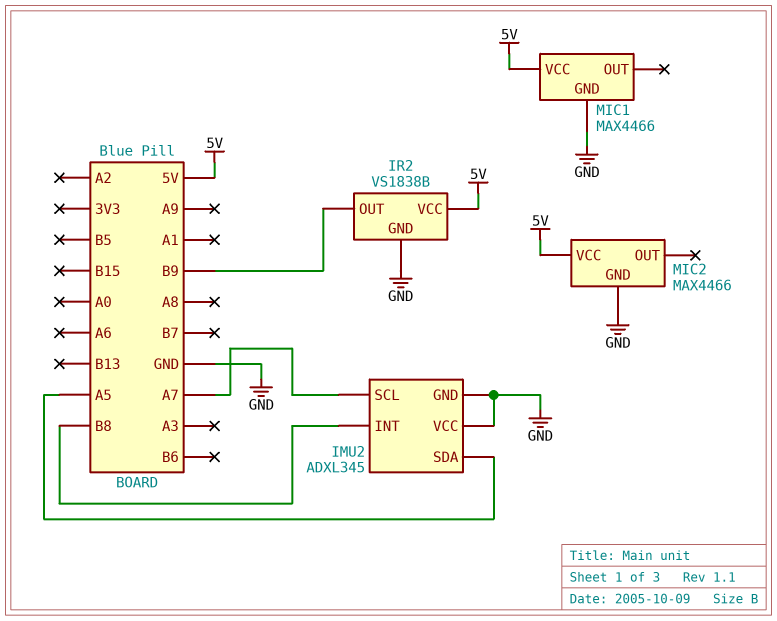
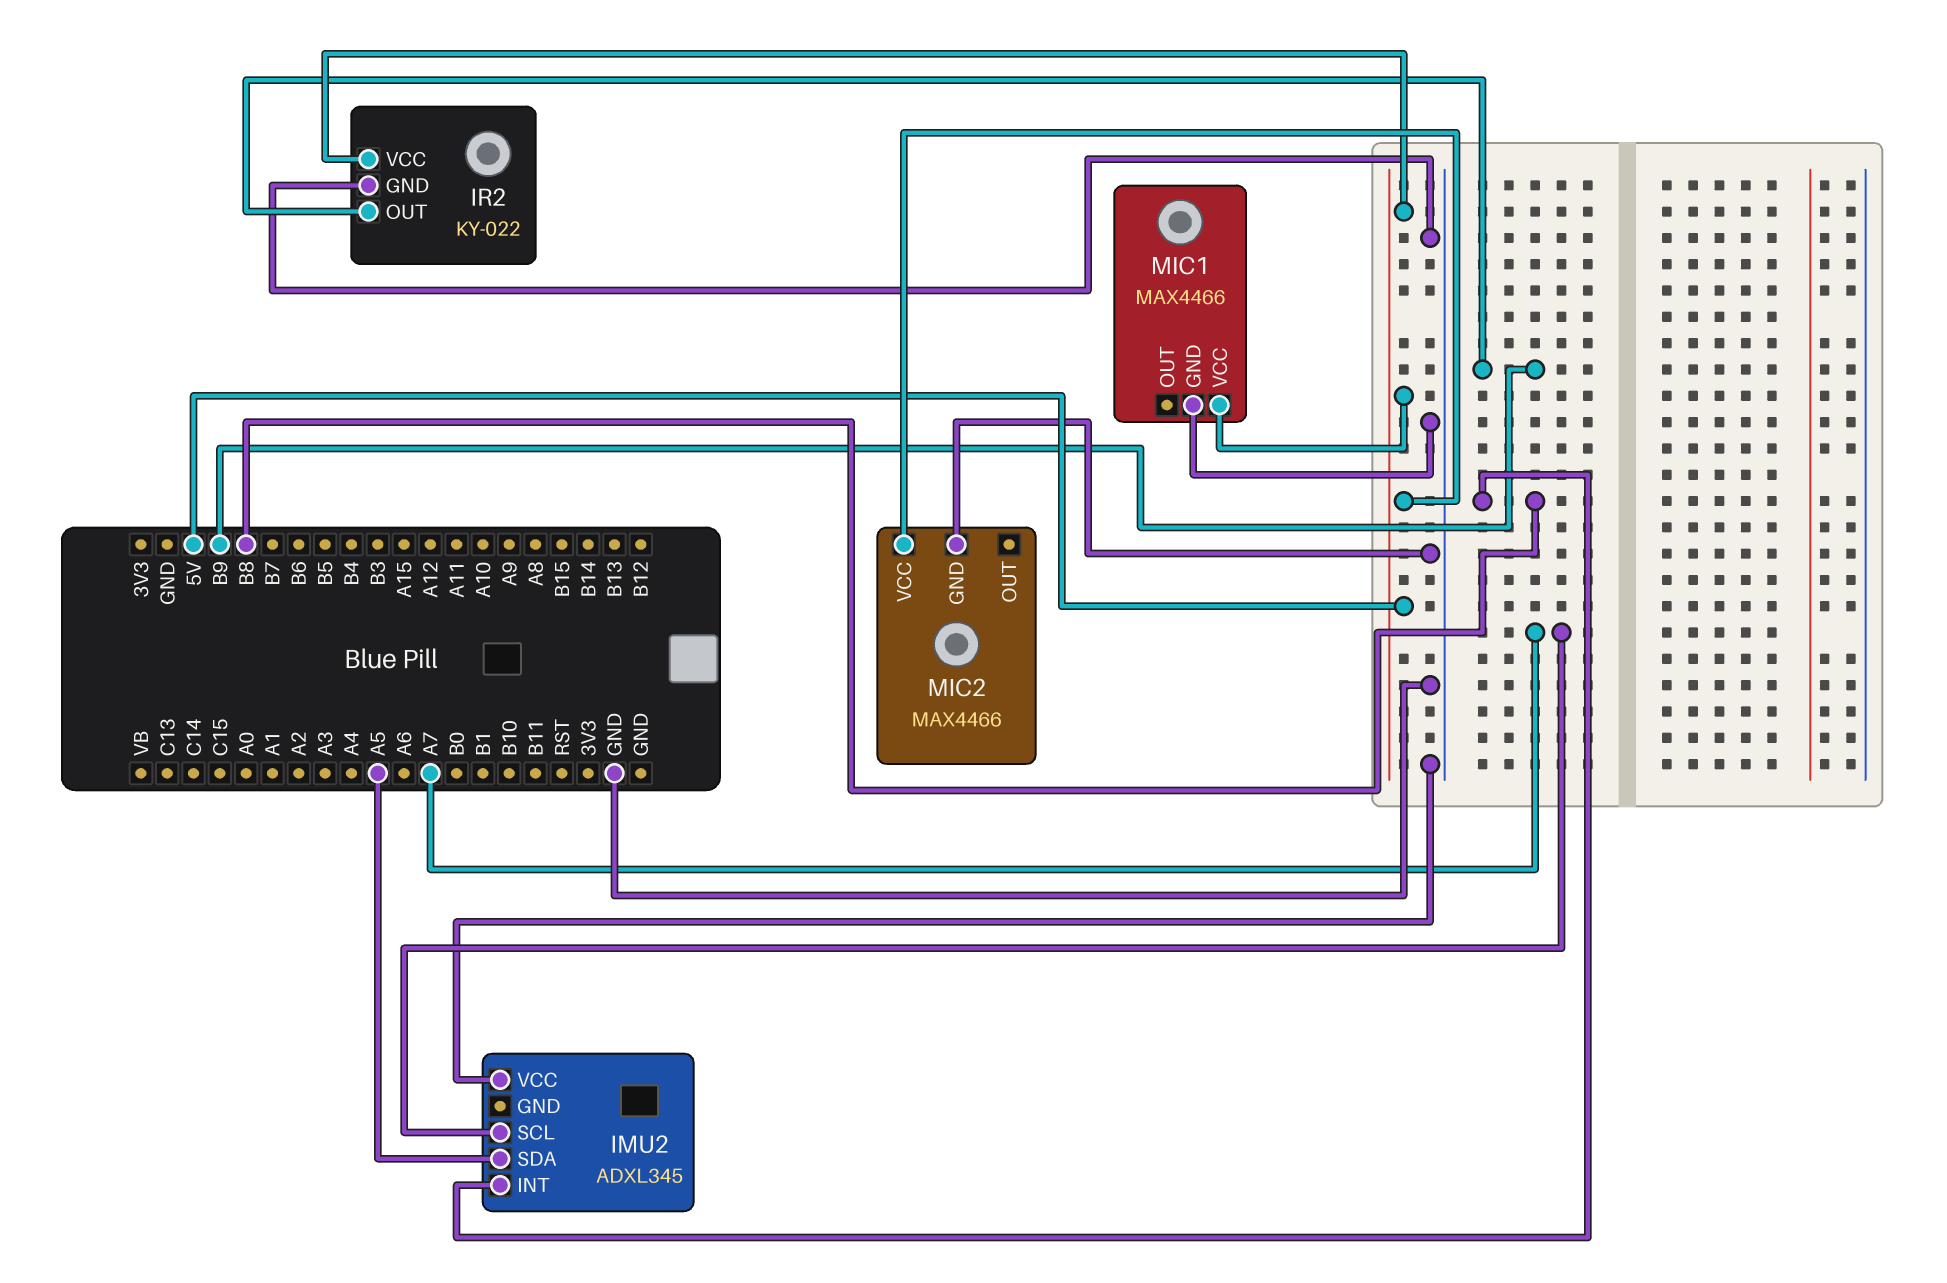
IMU2 pin GND: GND -> none
IR2: VS1838B -> KY-022

